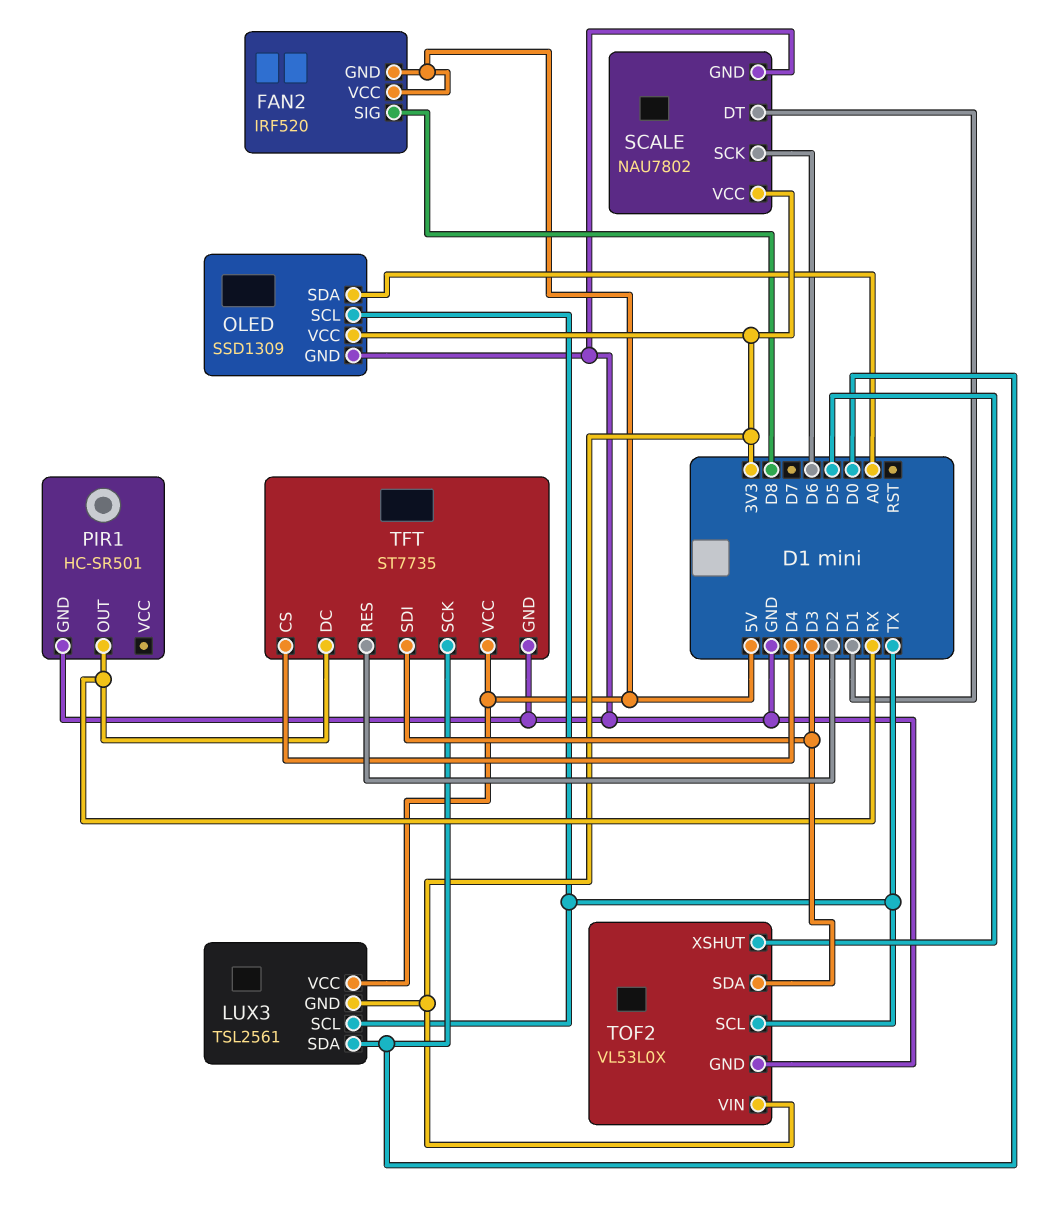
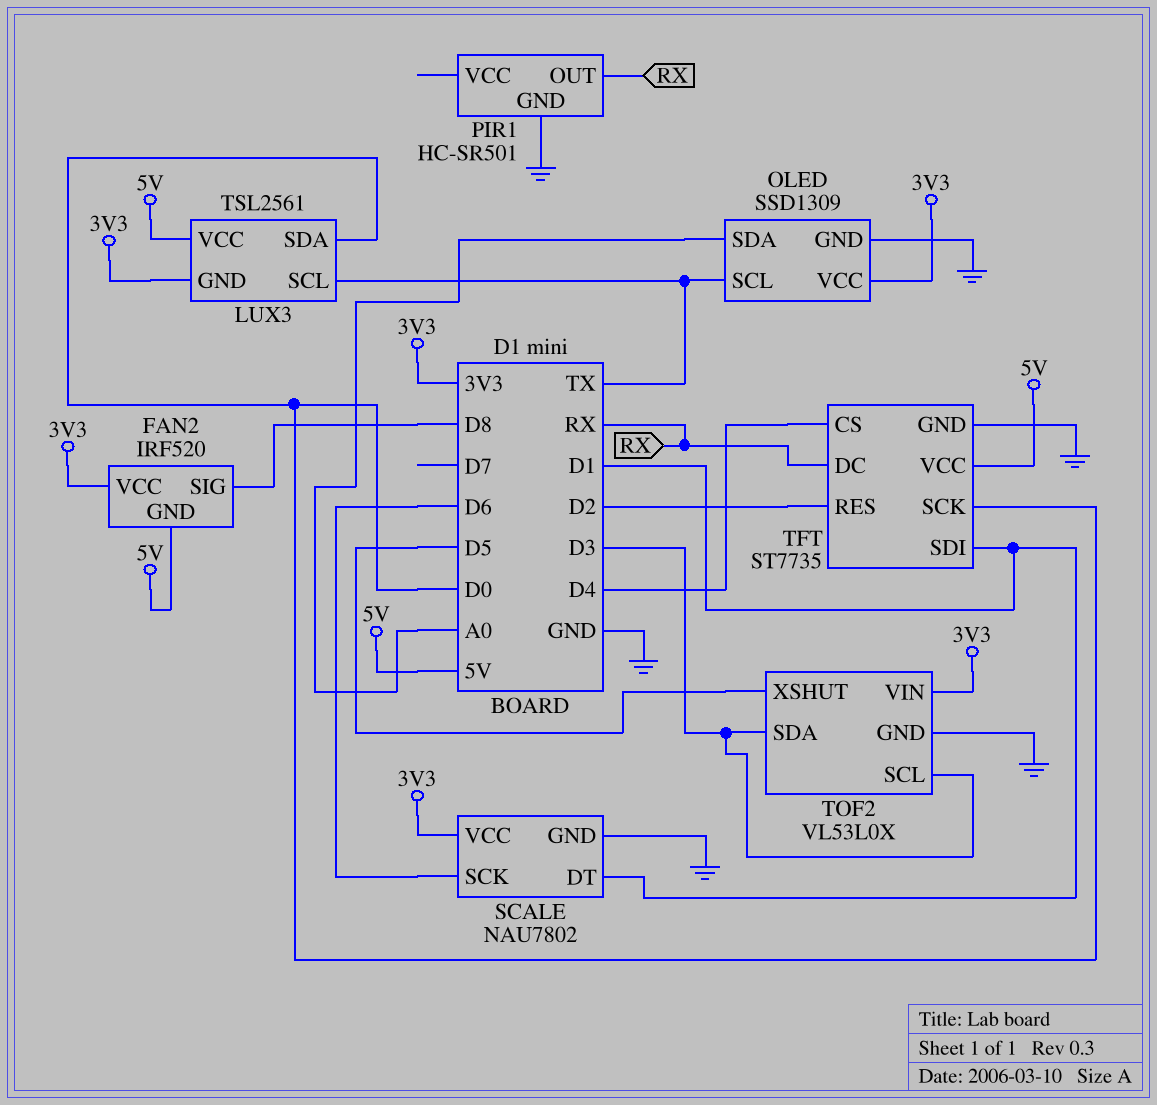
FAN2 pin VCC: 5V -> 3V3
TFT pin SDI: D3 -> D1
TOF2 pin SCL: TX -> D3

